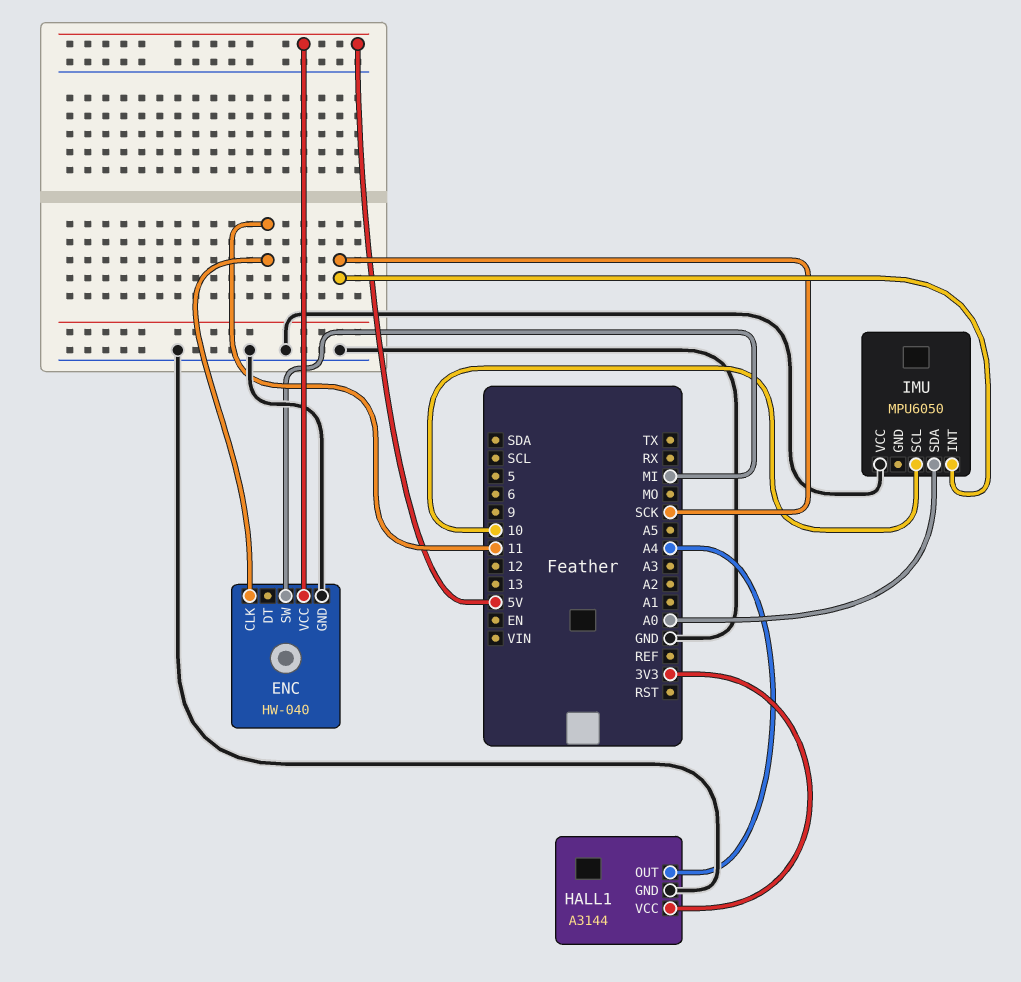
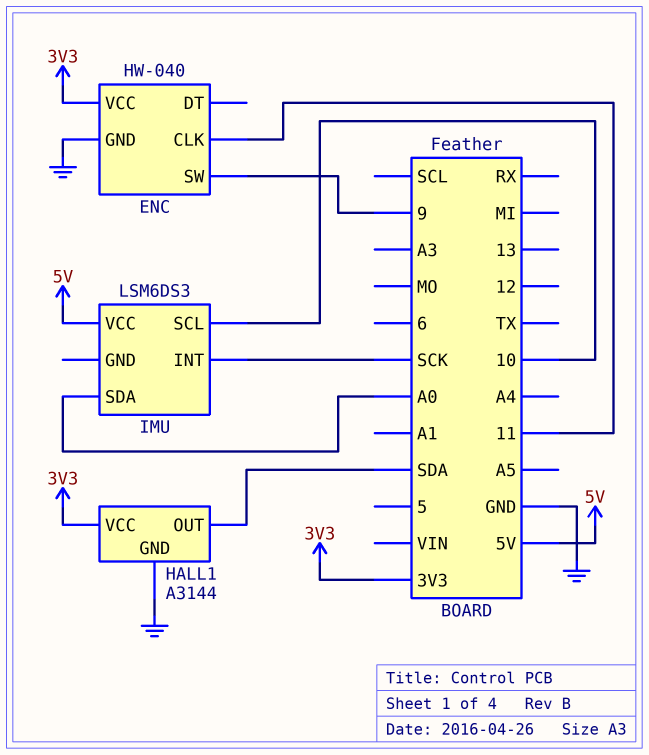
ENC pin SW: MI -> 9
ENC pin VCC: 5V -> 3V3
HALL1 pin OUT: A4 -> SDA
IMU: MPU6050 -> LSM6DS3
IMU pin VCC: GND -> 5V

